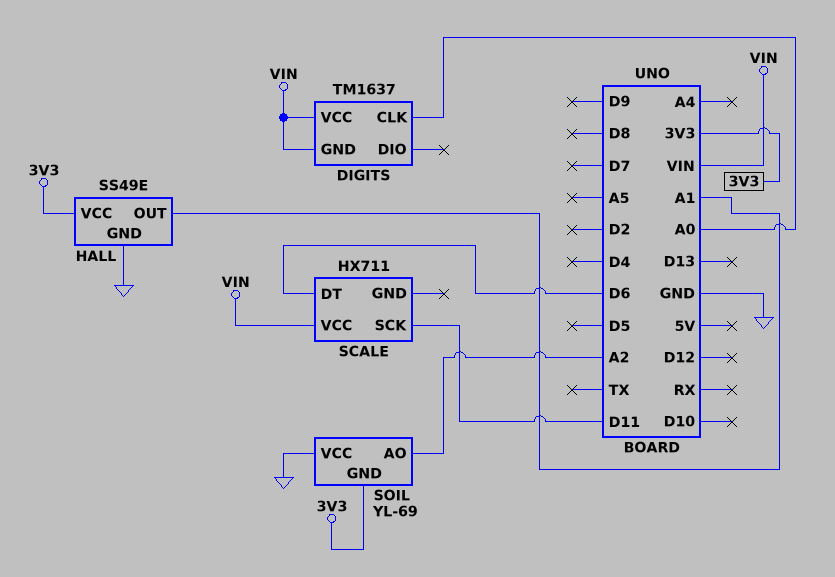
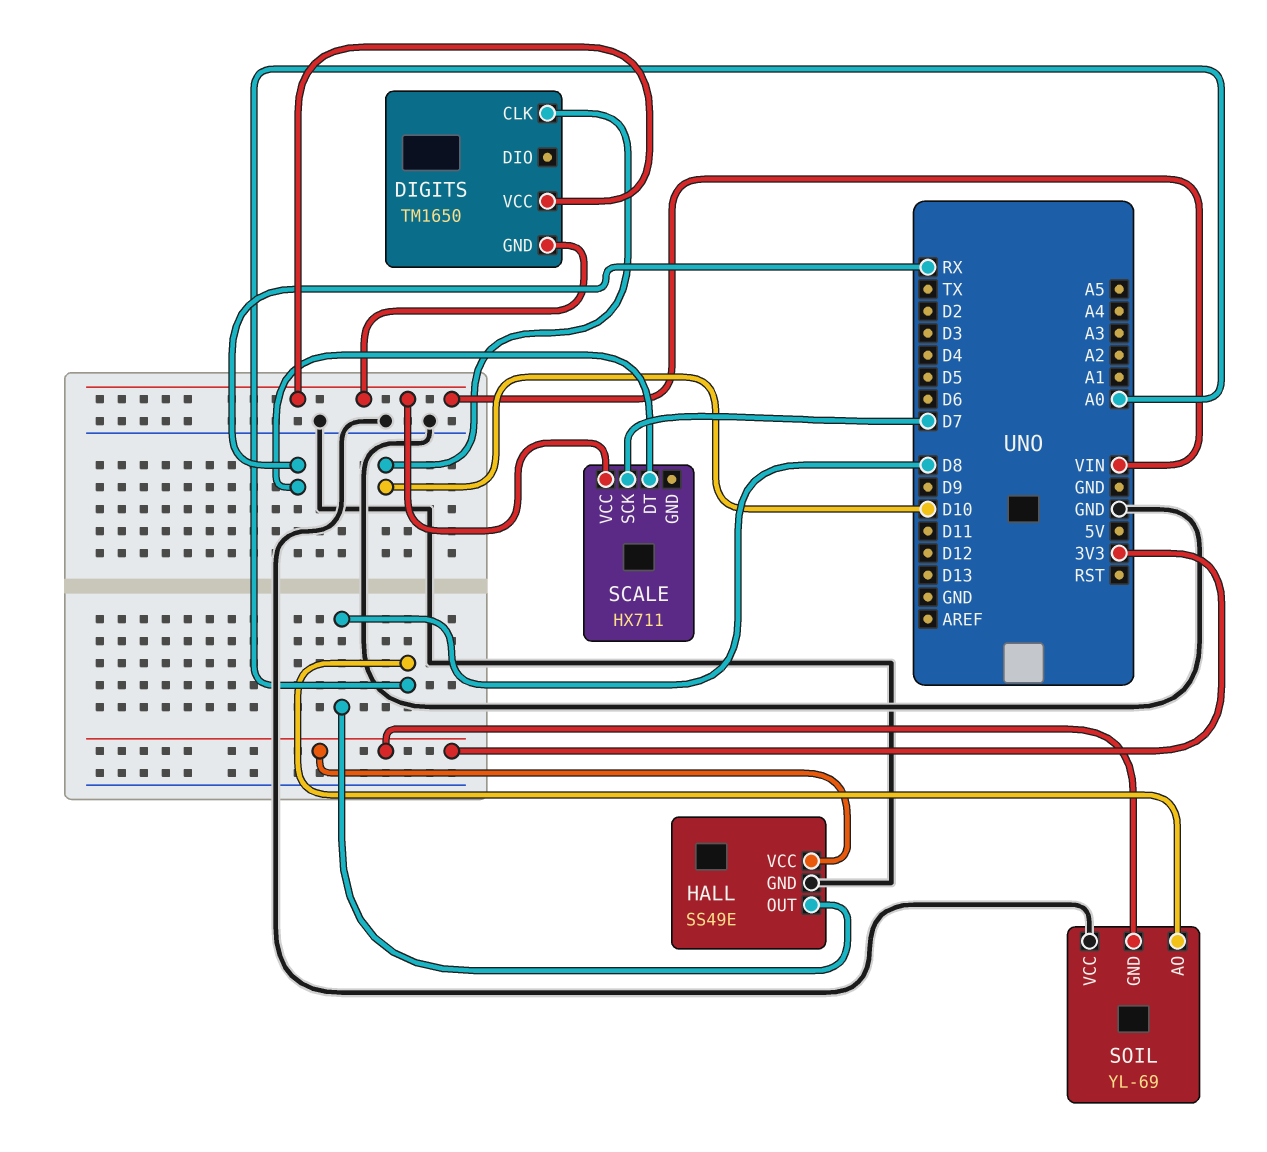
DIGITS: TM1637 -> TM1650
DIGITS pin CLK: A0 -> D10
HALL pin OUT: A1 -> D8
SCALE pin DT: D6 -> RX
SCALE pin SCK: D11 -> D7
SOIL pin AO: A2 -> A0

